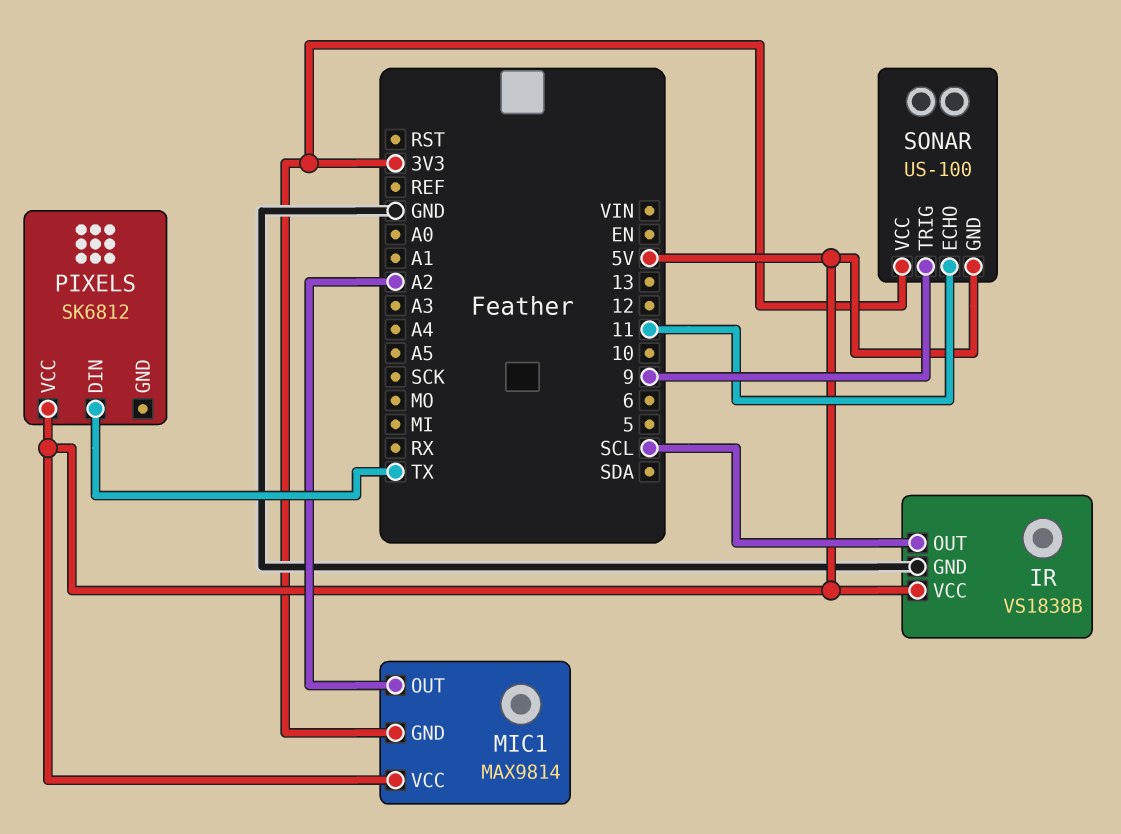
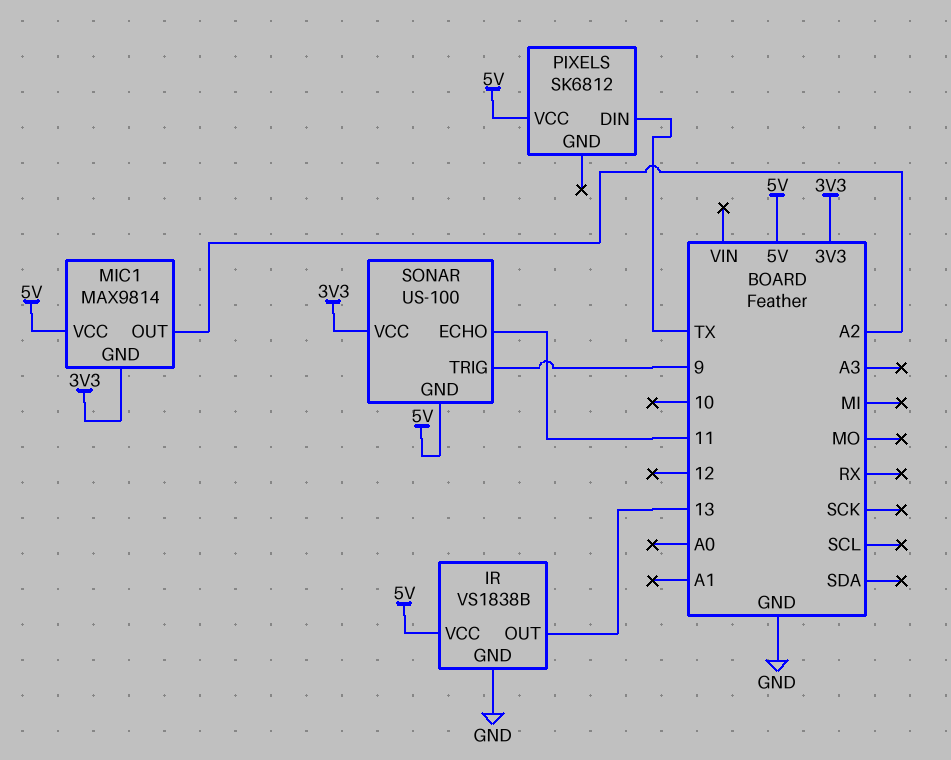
IR pin OUT: SCL -> 13

